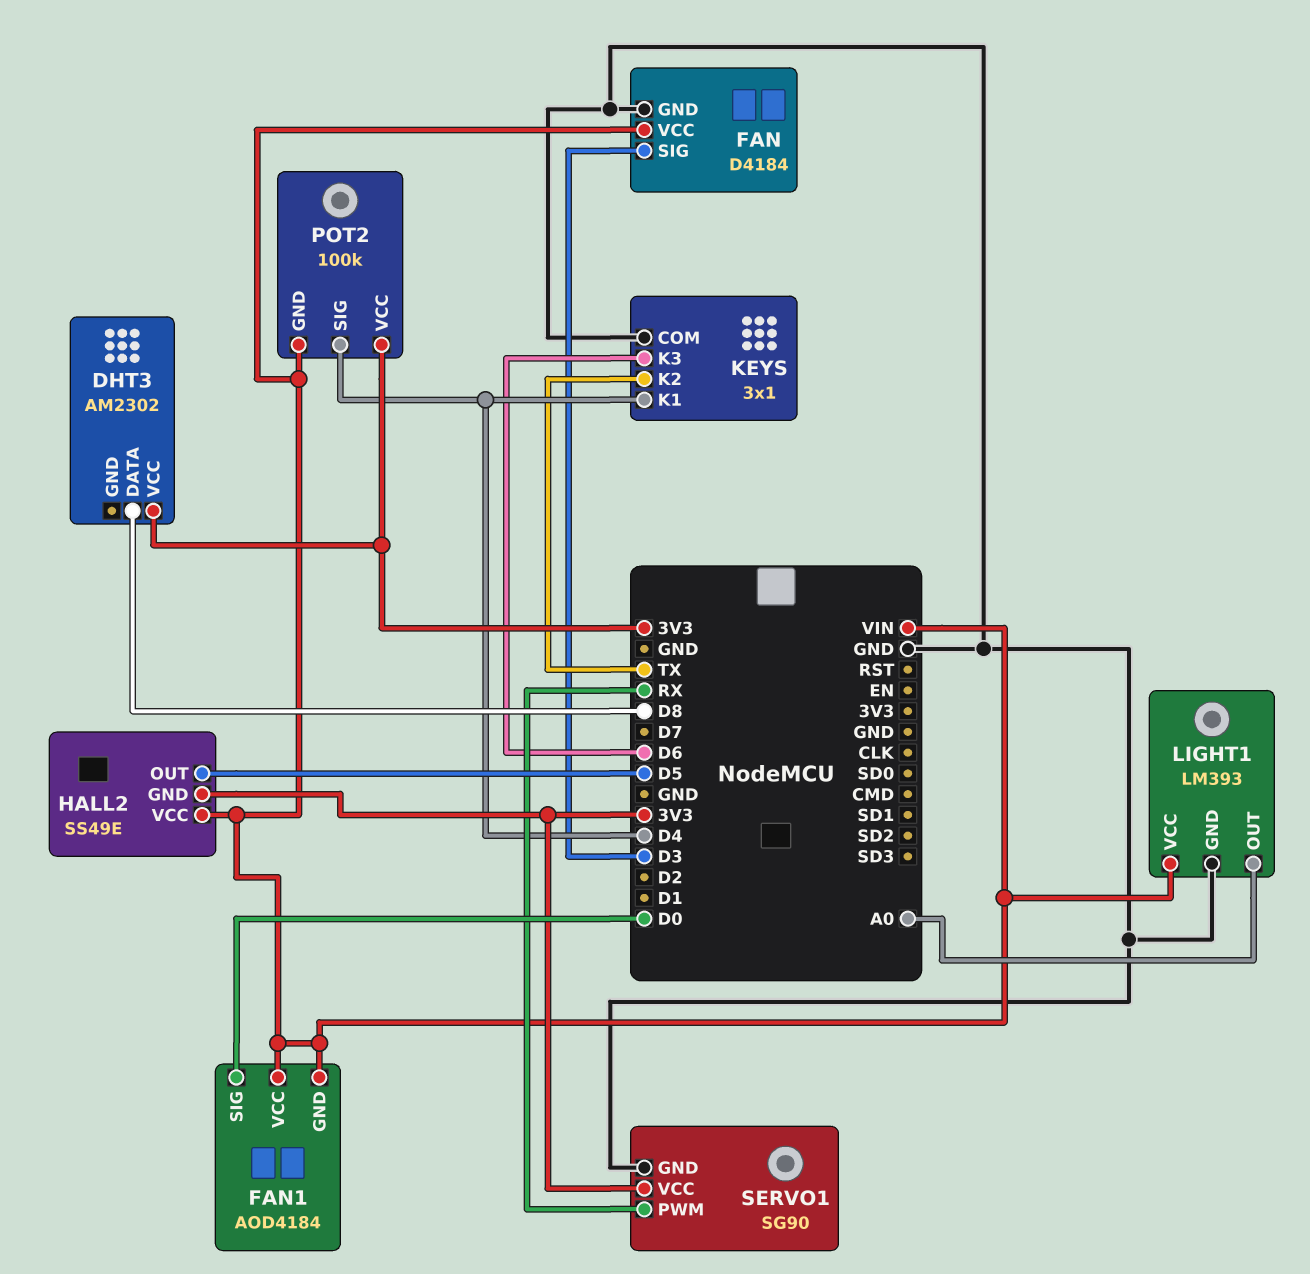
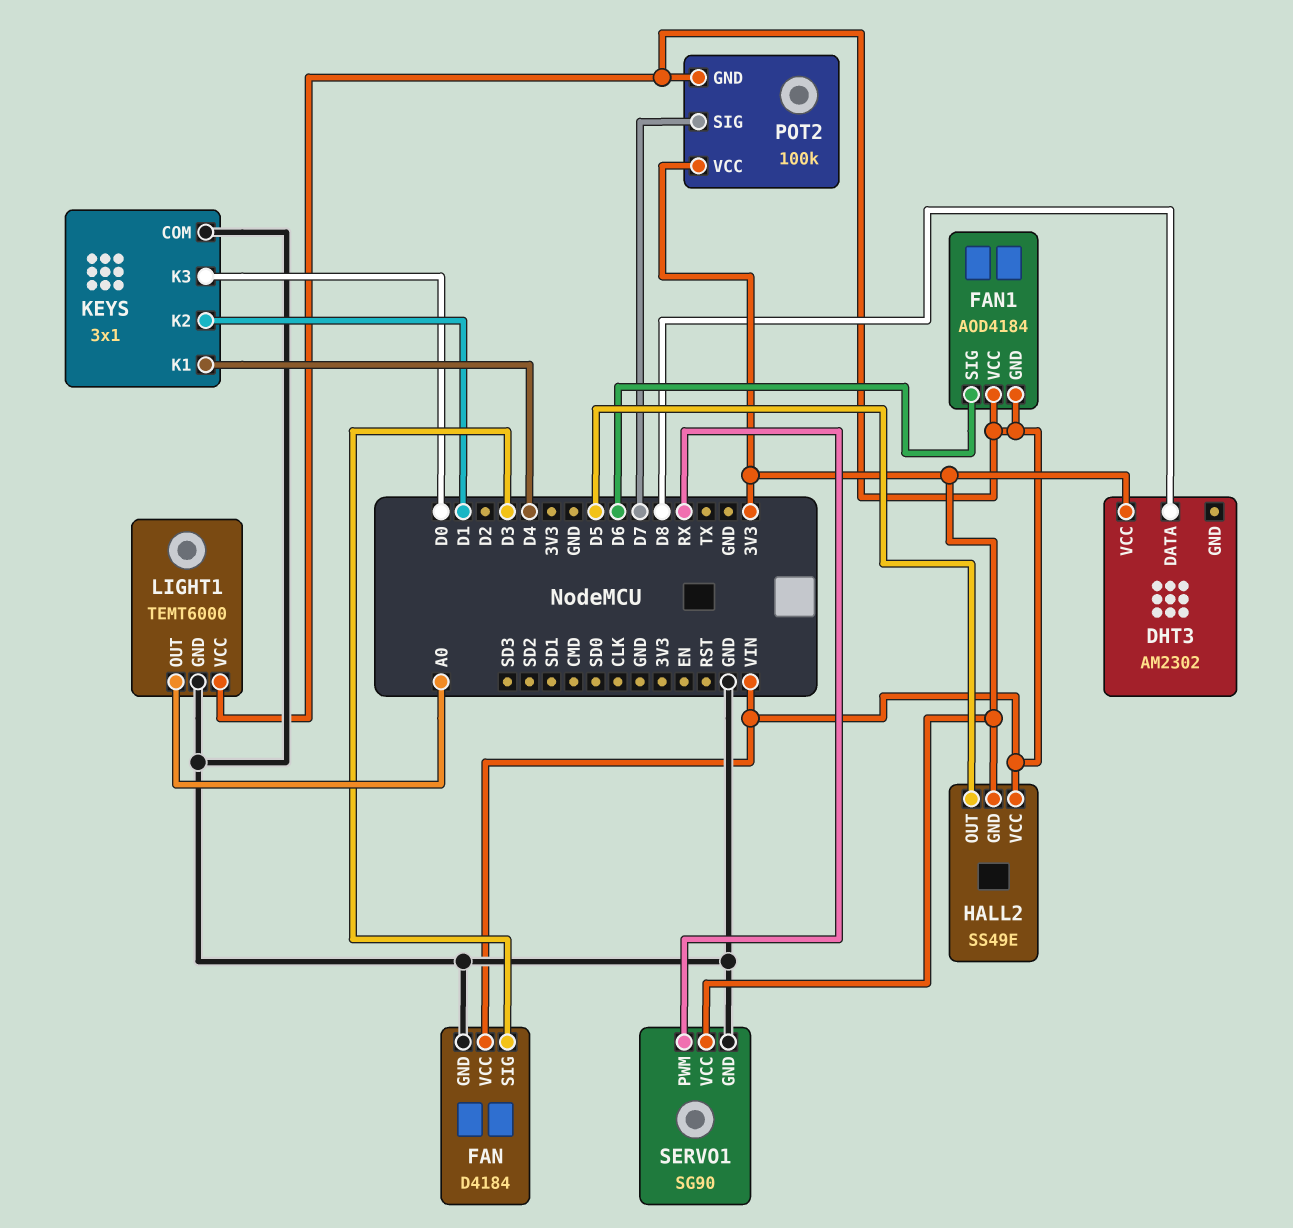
FAN1 pin SIG: D0 -> D6
KEYS pin K2: TX -> D1
KEYS pin K3: D6 -> D0
LIGHT1: LM393 -> TEMT6000
POT2 pin SIG: D4 -> D7

